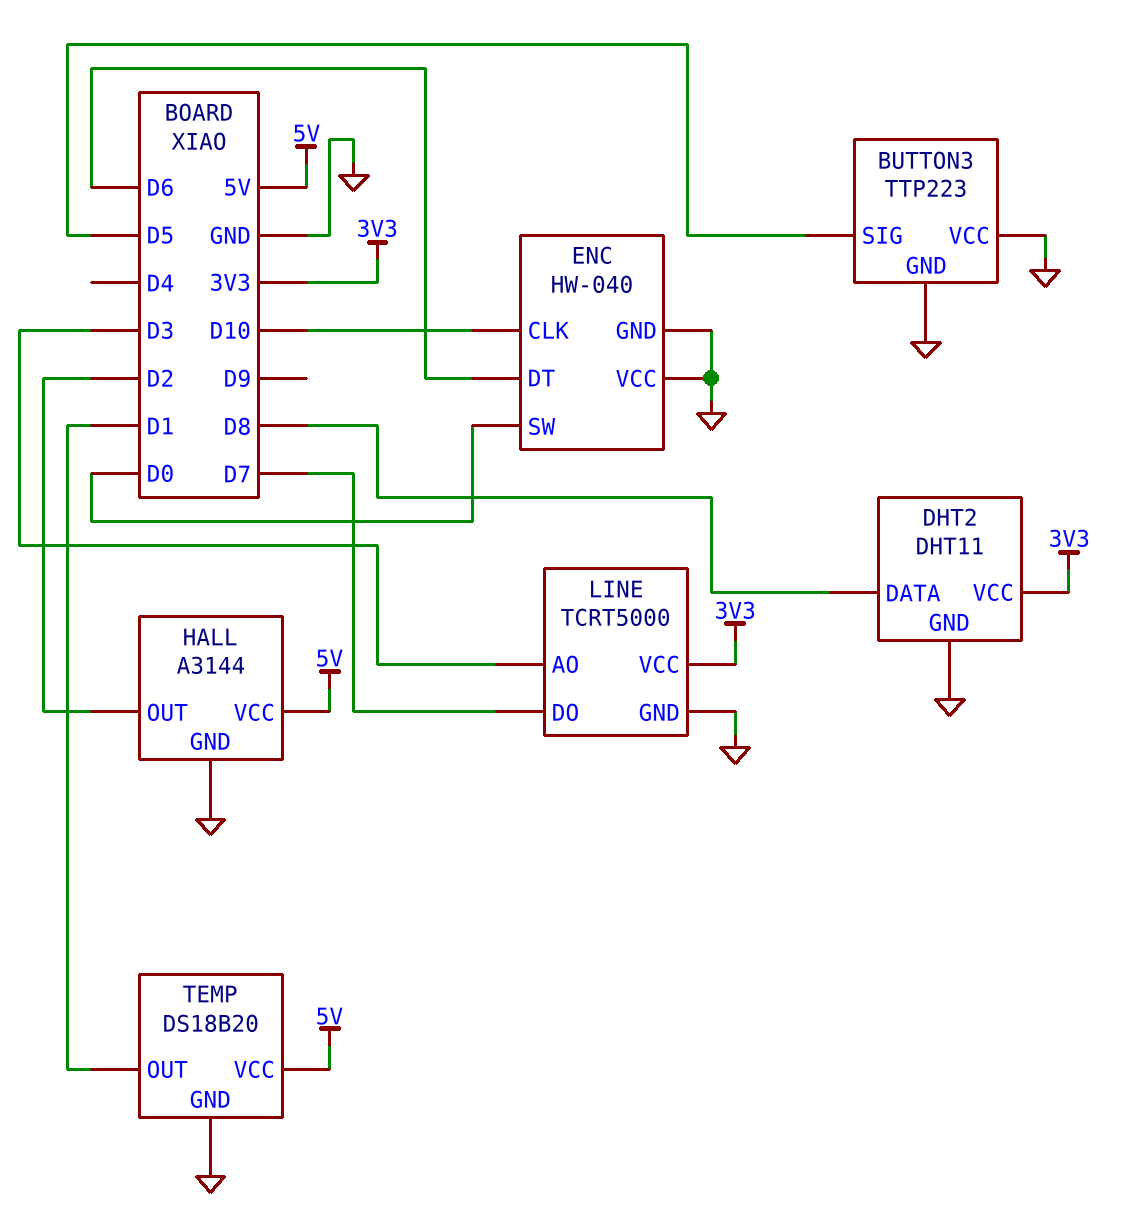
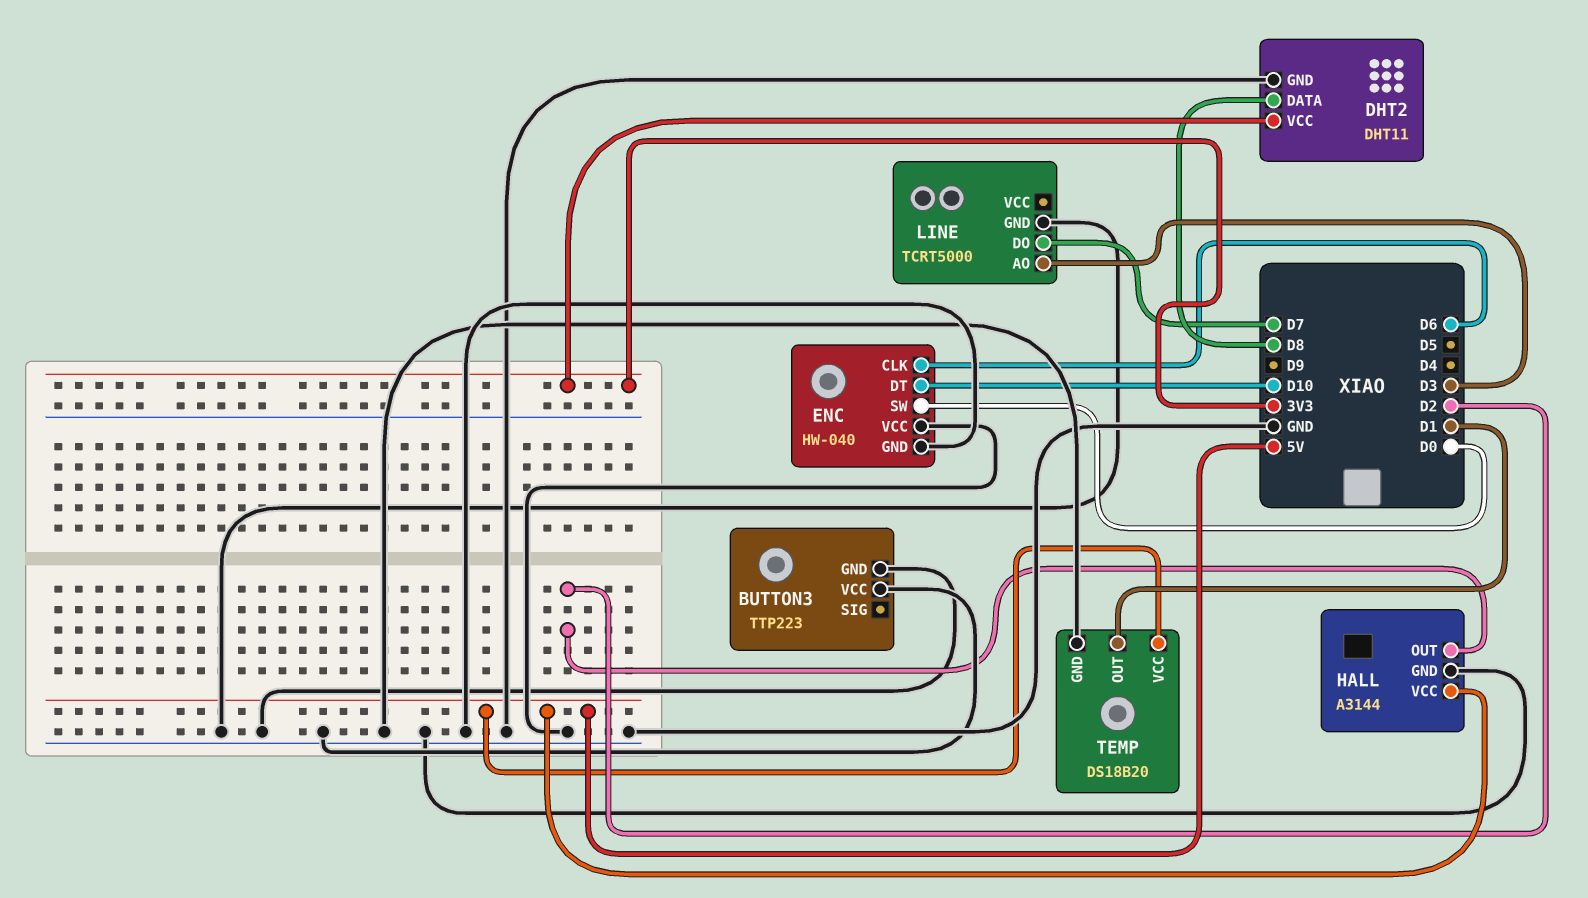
BUTTON3 pin SIG: D5 -> none
ENC pin CLK: D10 -> D6
ENC pin DT: D6 -> D10
LINE pin VCC: 3V3 -> none

